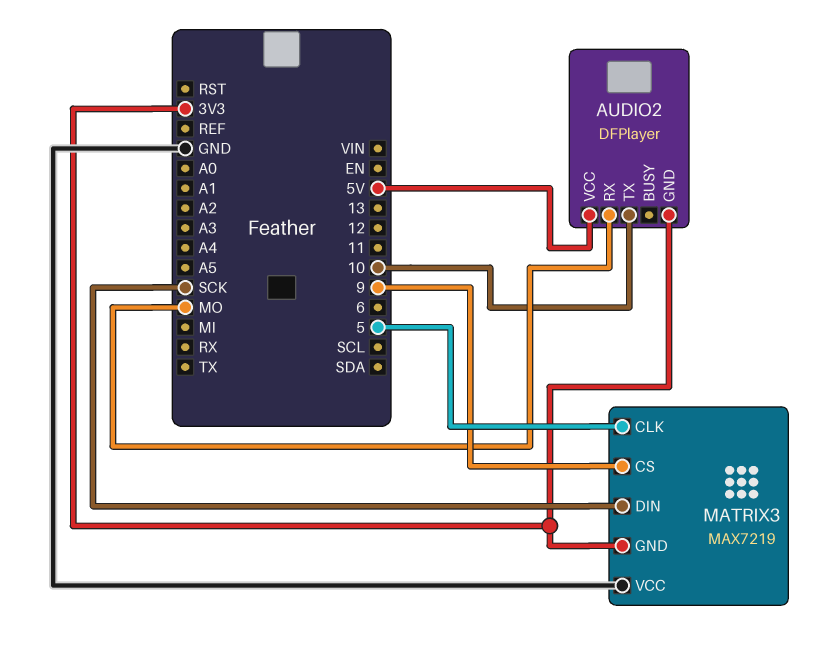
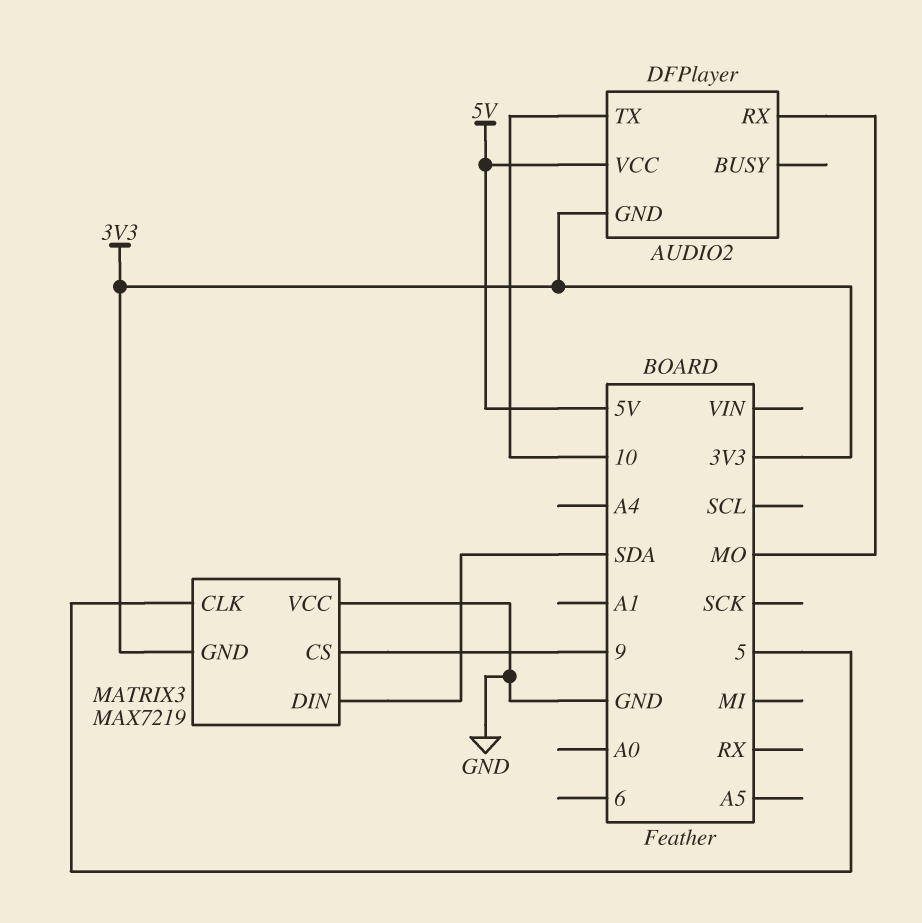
MATRIX3 pin DIN: SCK -> SDA

